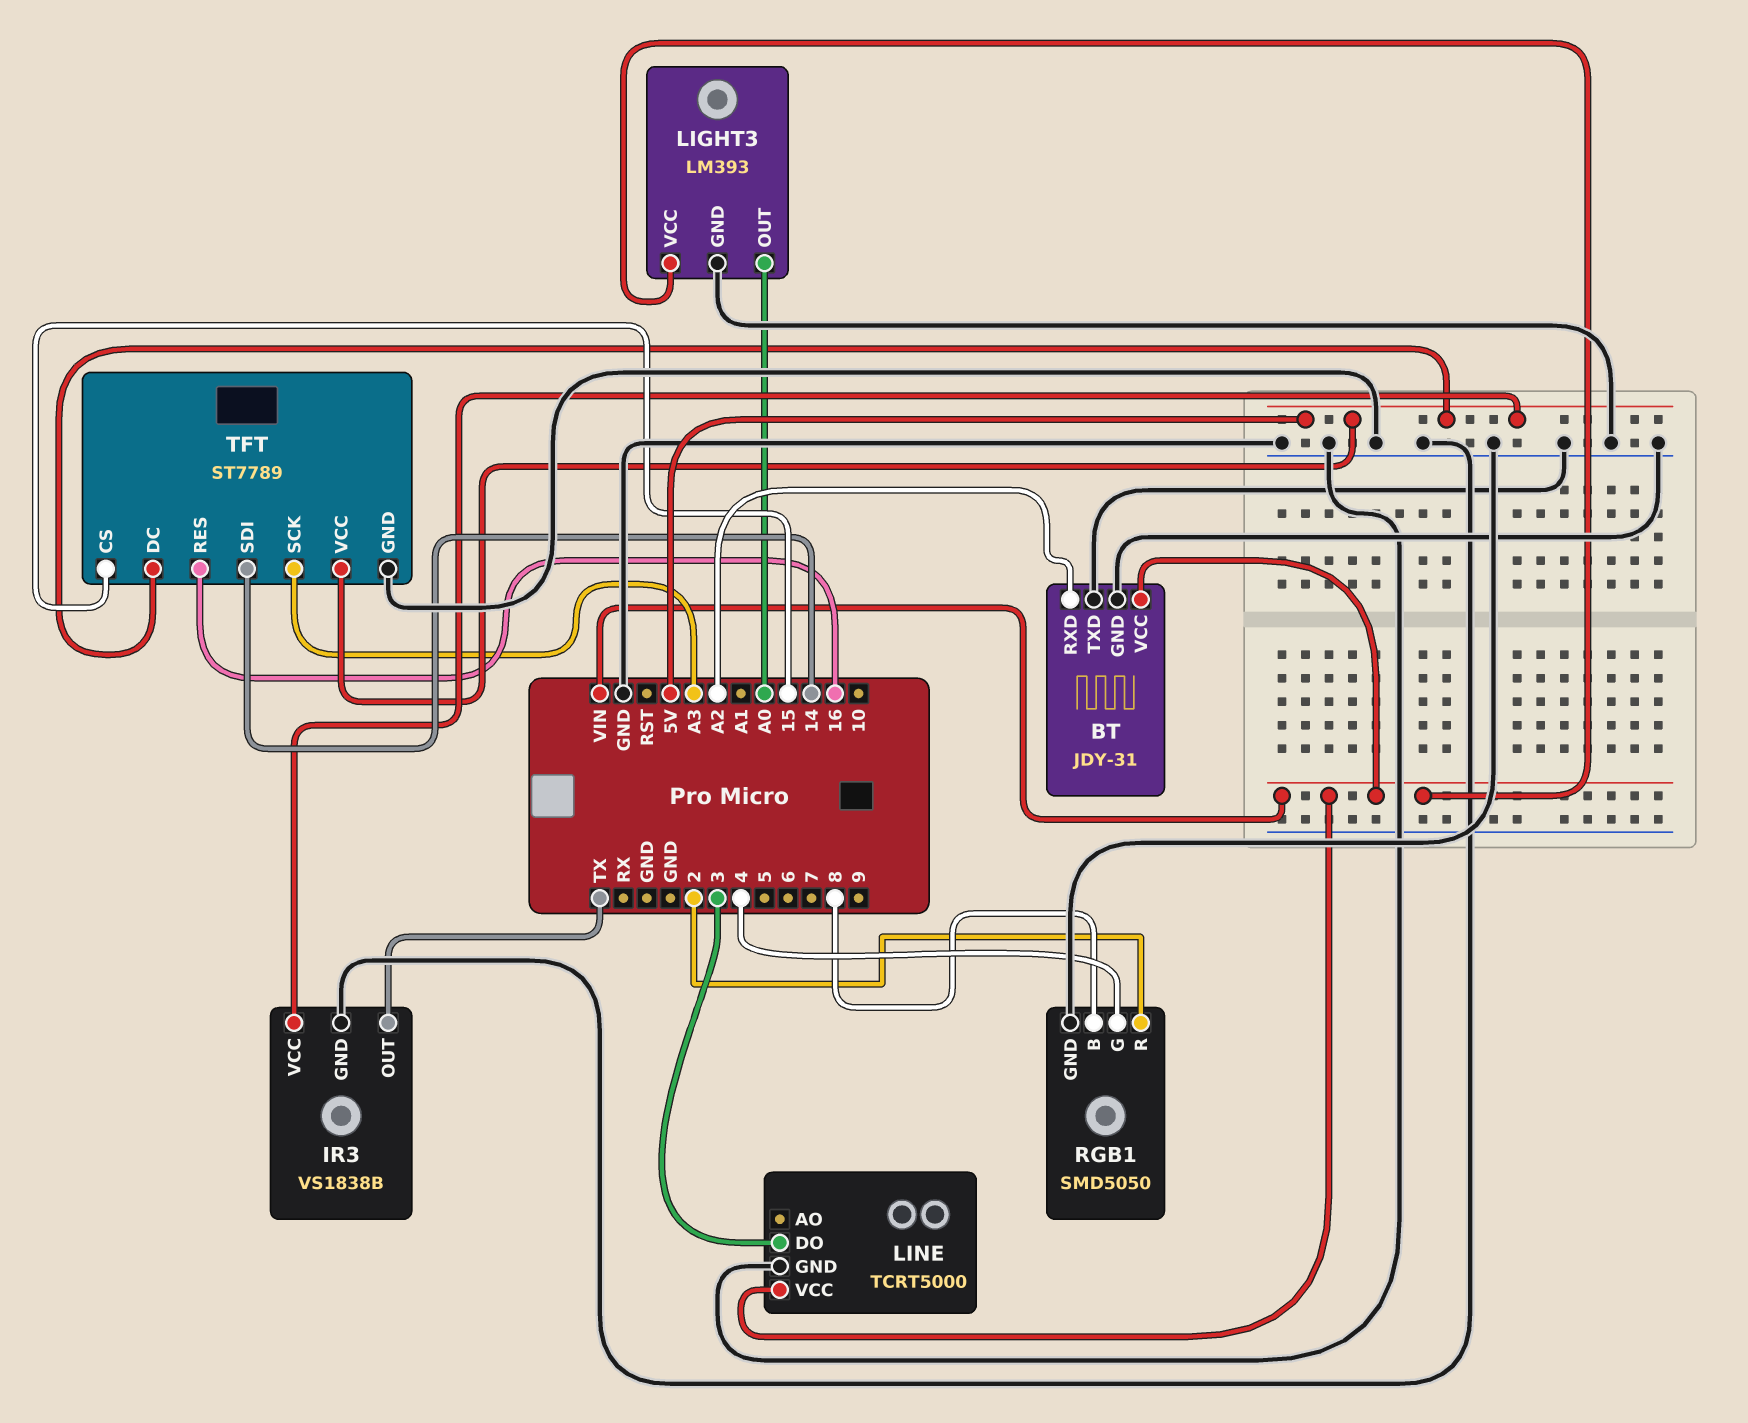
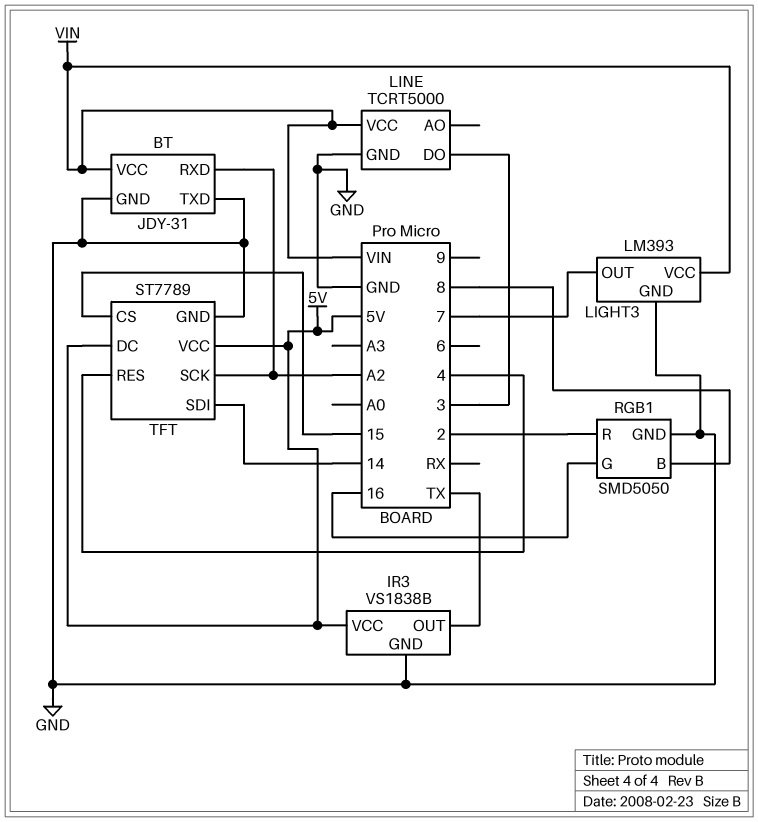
LIGHT3 pin OUT: A0 -> 7
RGB1 pin G: 4 -> 16
TFT pin RES: 16 -> 4
TFT pin SCK: A3 -> A2

